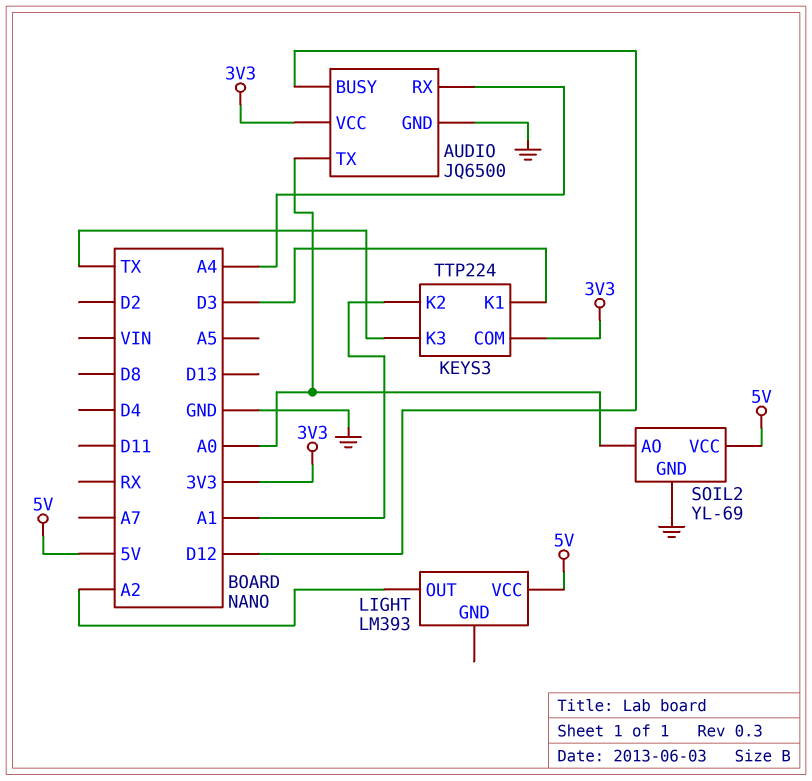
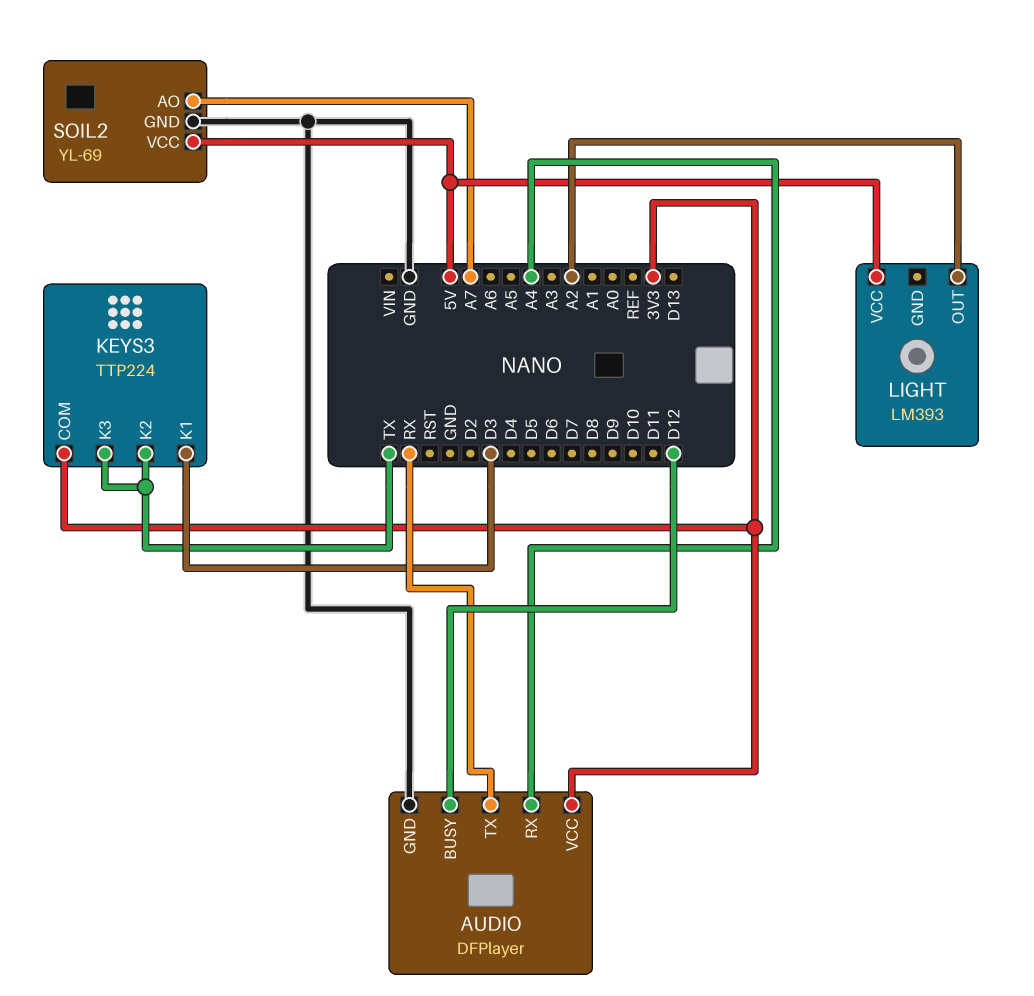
AUDIO: JQ6500 -> DFPlayer
AUDIO pin TX: A0 -> RX
KEYS3 pin K2: A1 -> TX
SOIL2 pin AO: A0 -> A7

